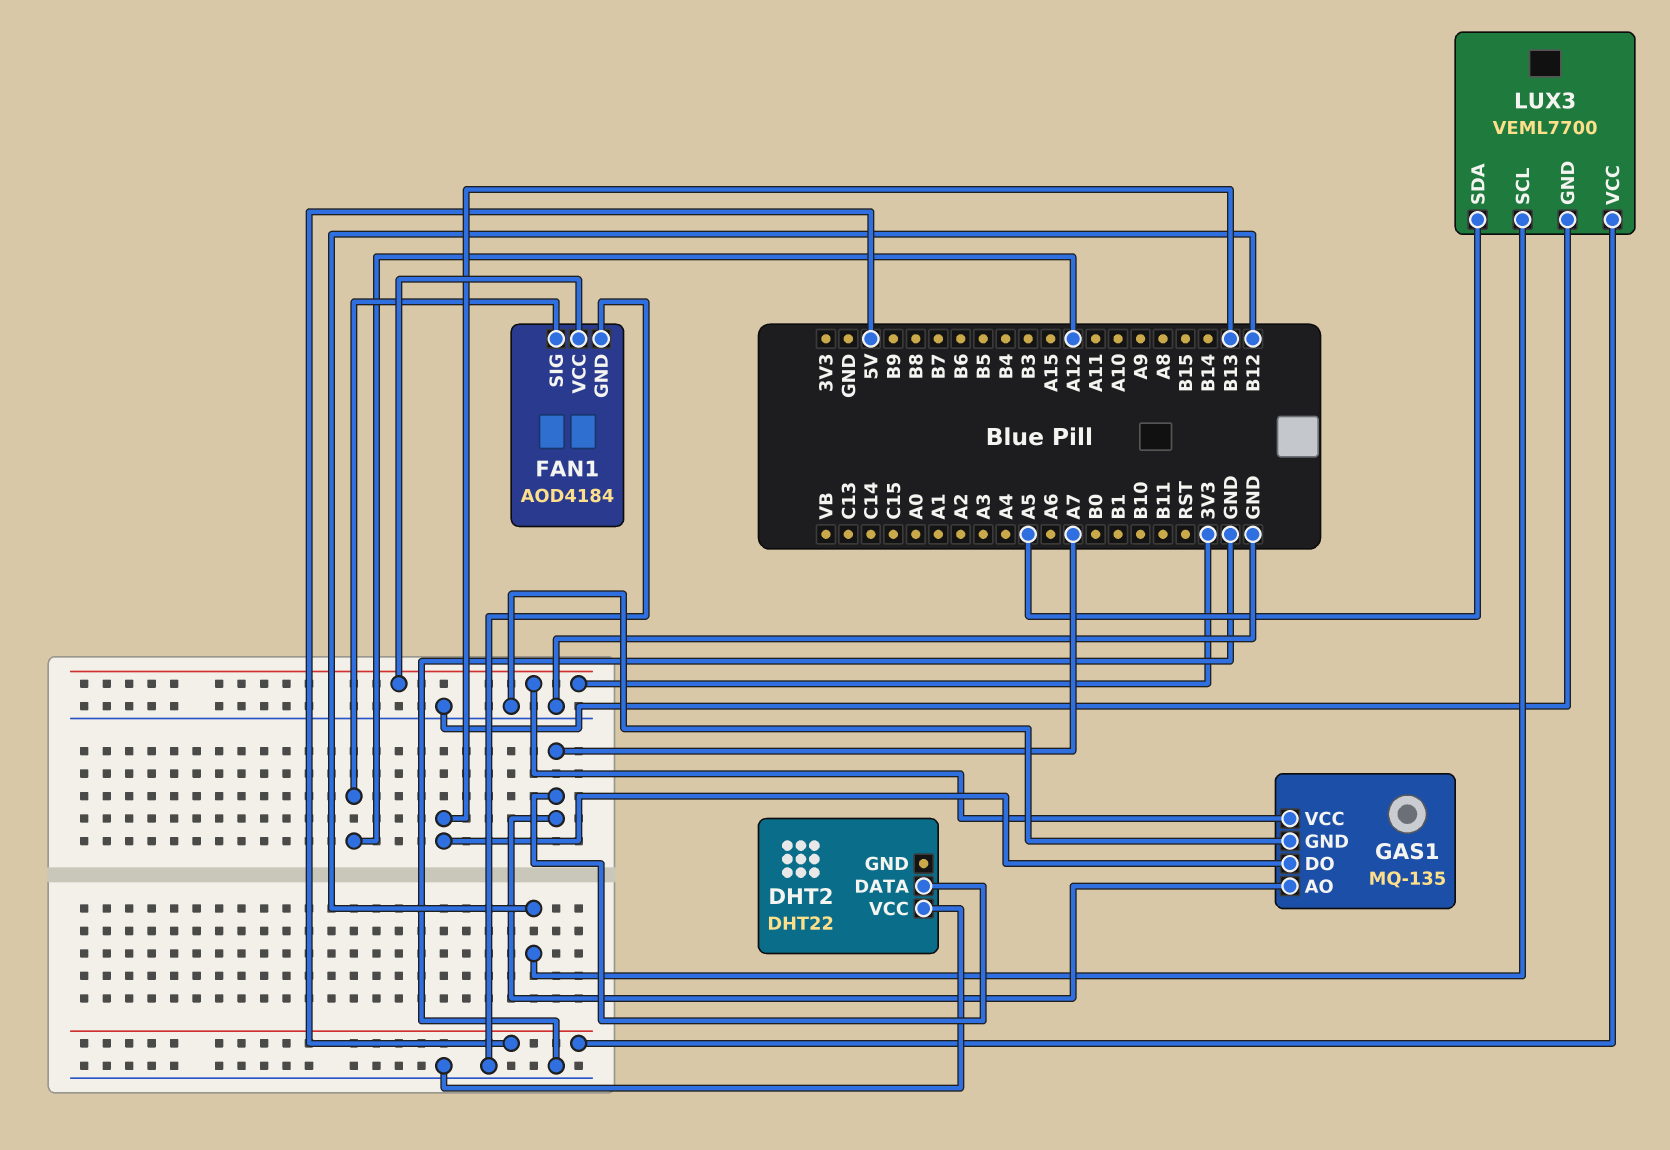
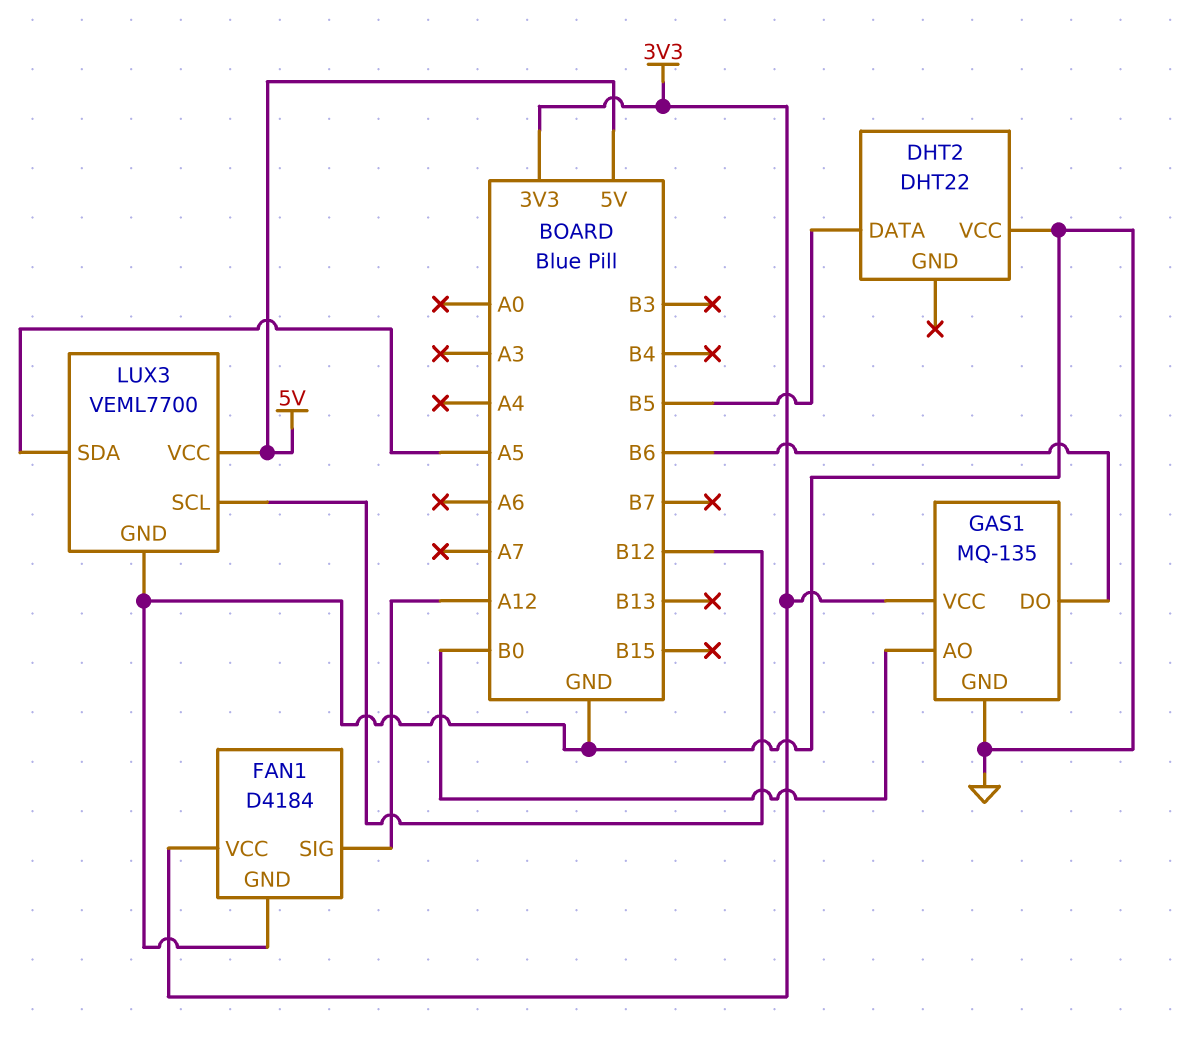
DHT2 pin DATA: A7 -> B5
FAN1: AOD4184 -> D4184
GAS1 pin AO: A7 -> B0
GAS1 pin DO: B13 -> B6

